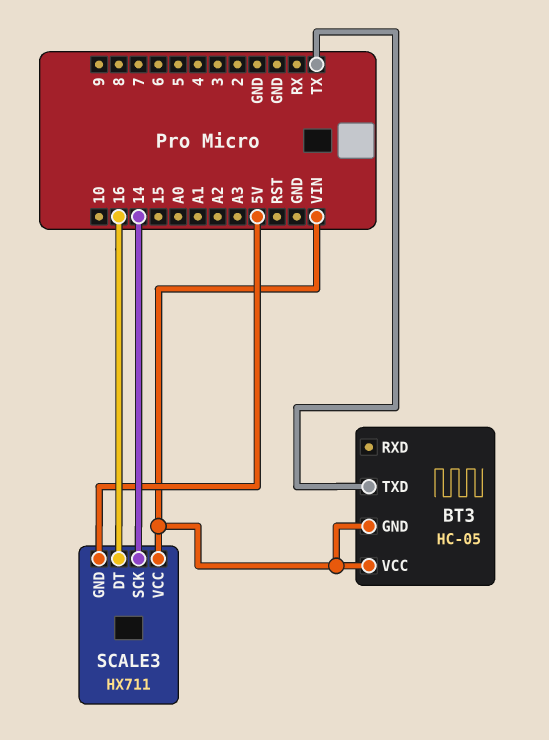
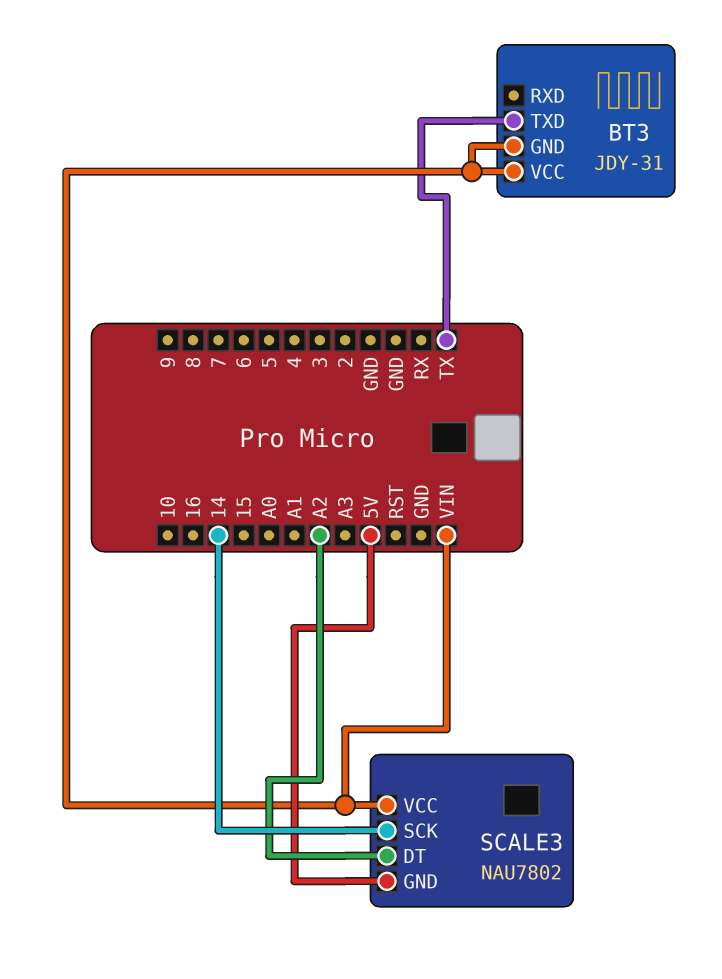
BT3: HC-05 -> JDY-31
SCALE3: HX711 -> NAU7802
SCALE3 pin DT: 16 -> A2

